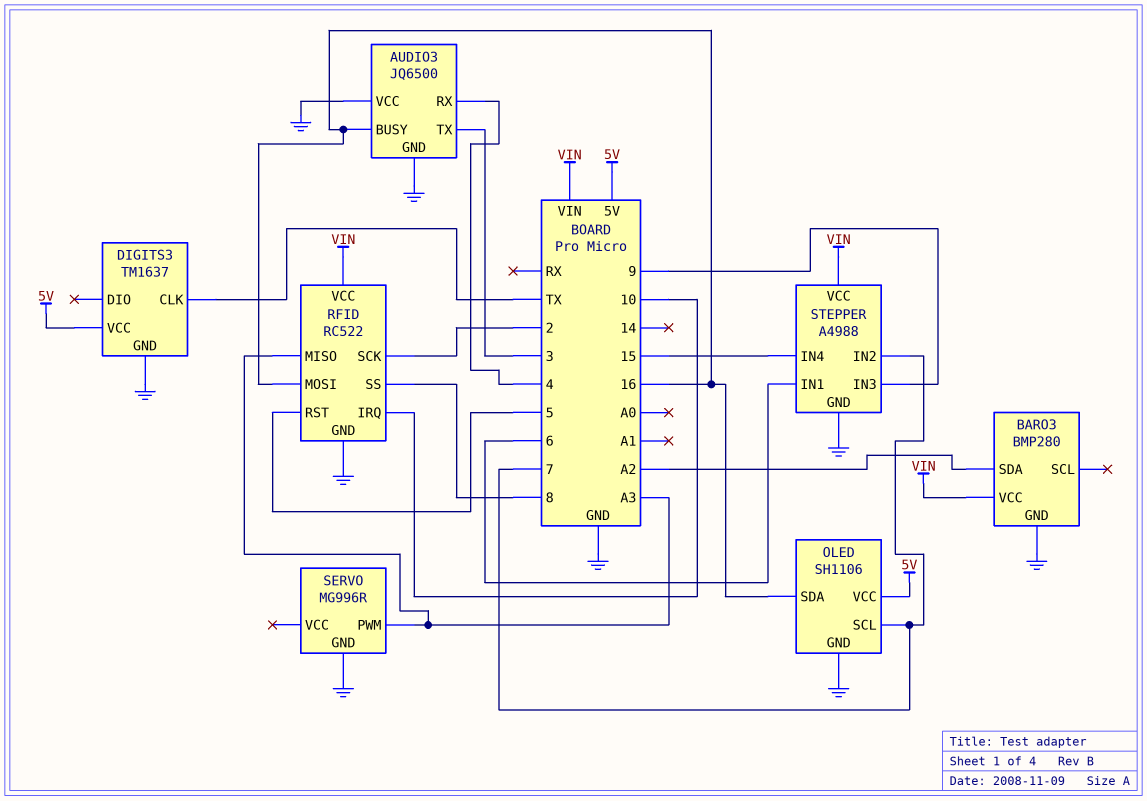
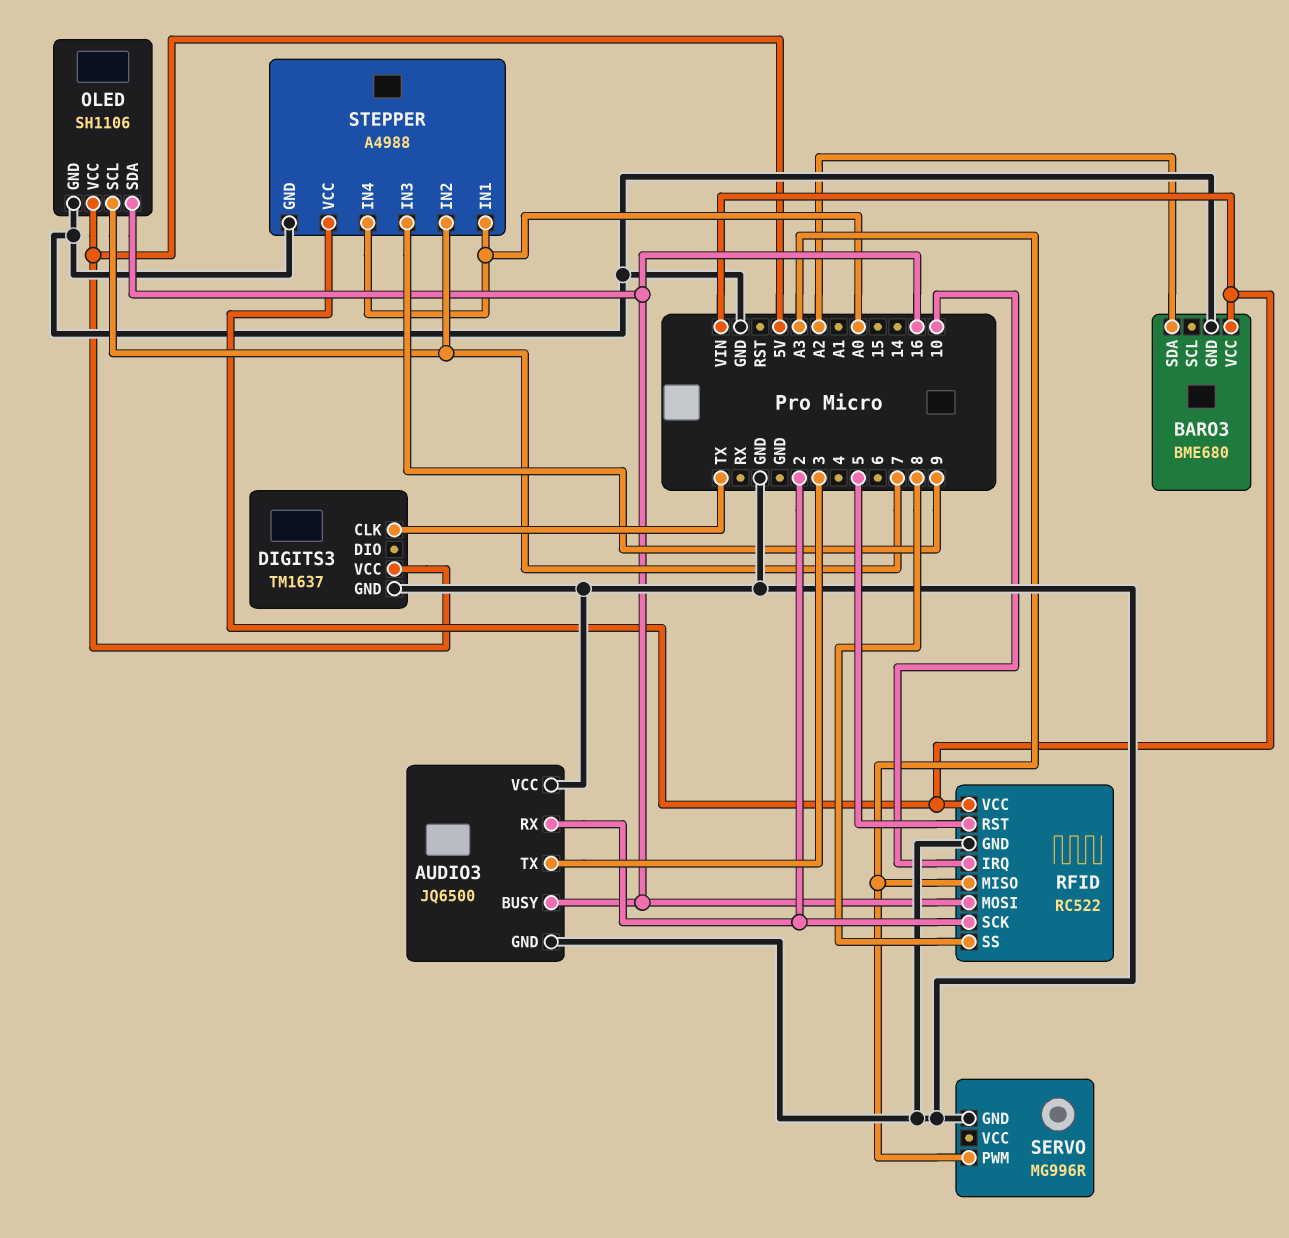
AUDIO3 pin RX: 4 -> 2
BARO3: BMP280 -> BME680
STEPPER pin IN1: 6 -> A0
STEPPER pin IN4: 15 -> A0

